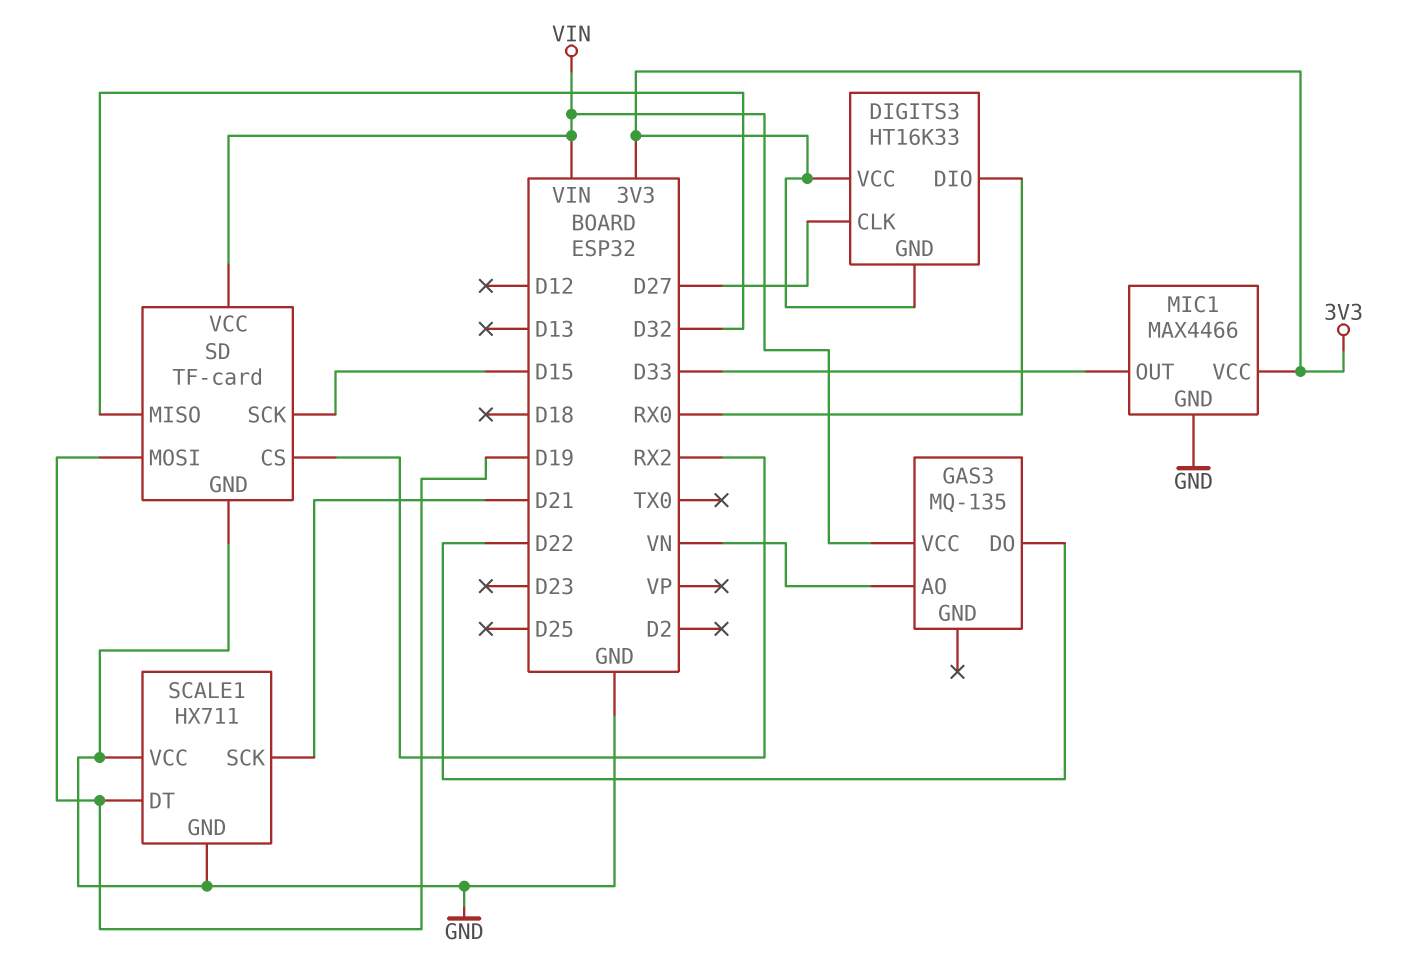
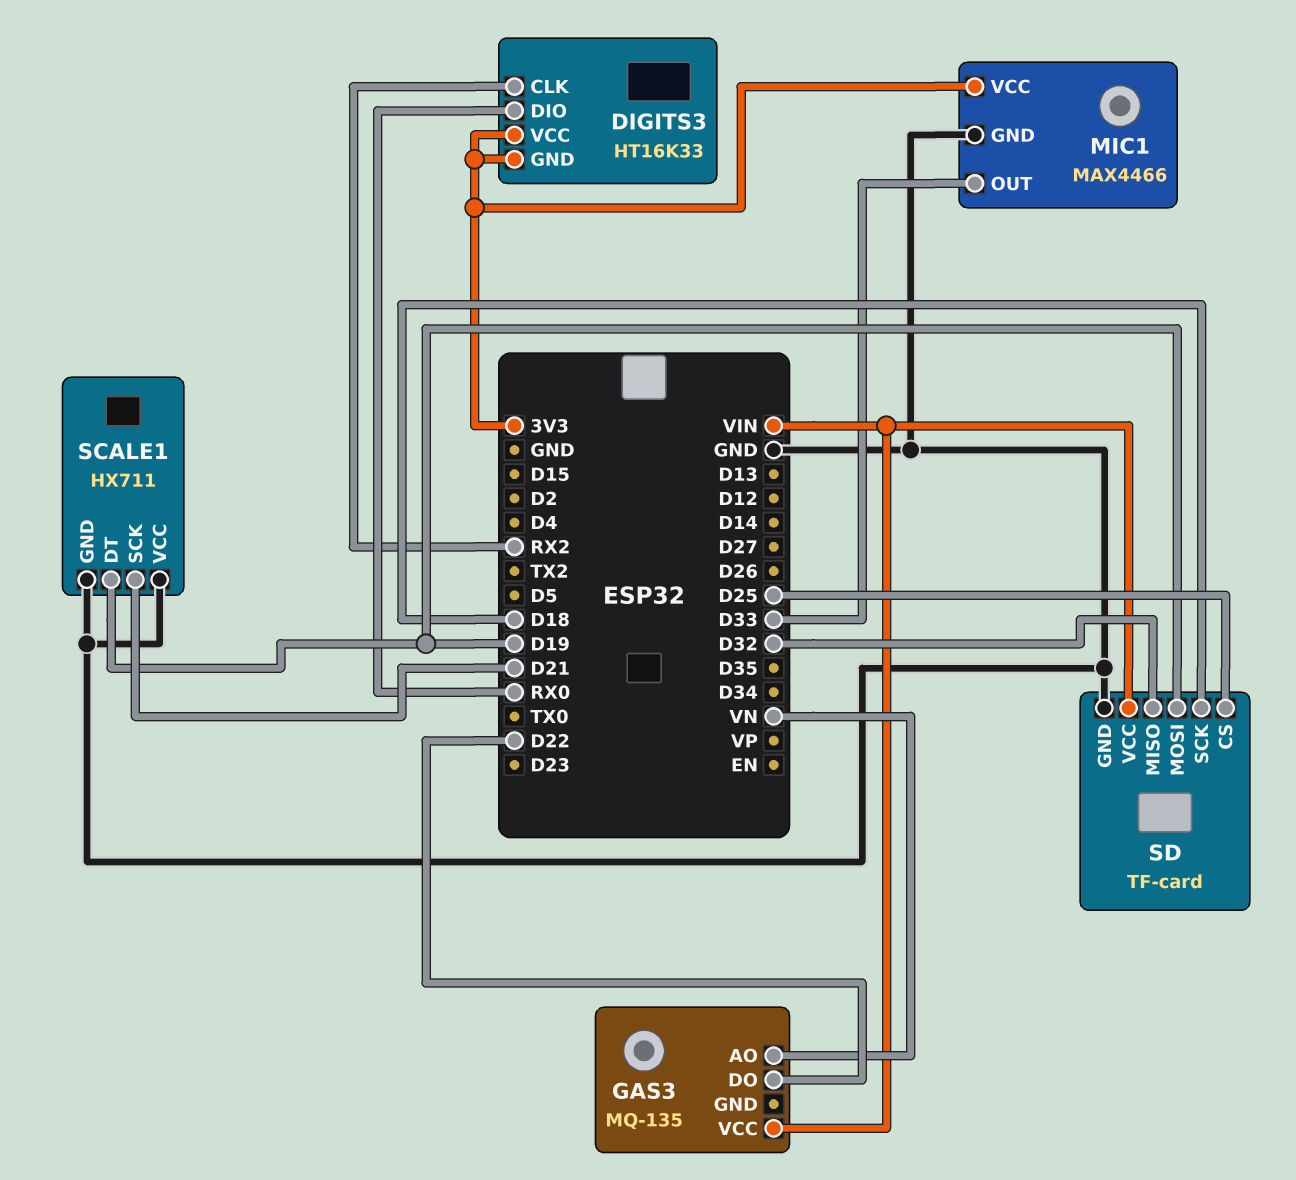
DIGITS3 pin CLK: D27 -> RX2
SD pin CS: RX2 -> D25
SD pin SCK: D15 -> D18

